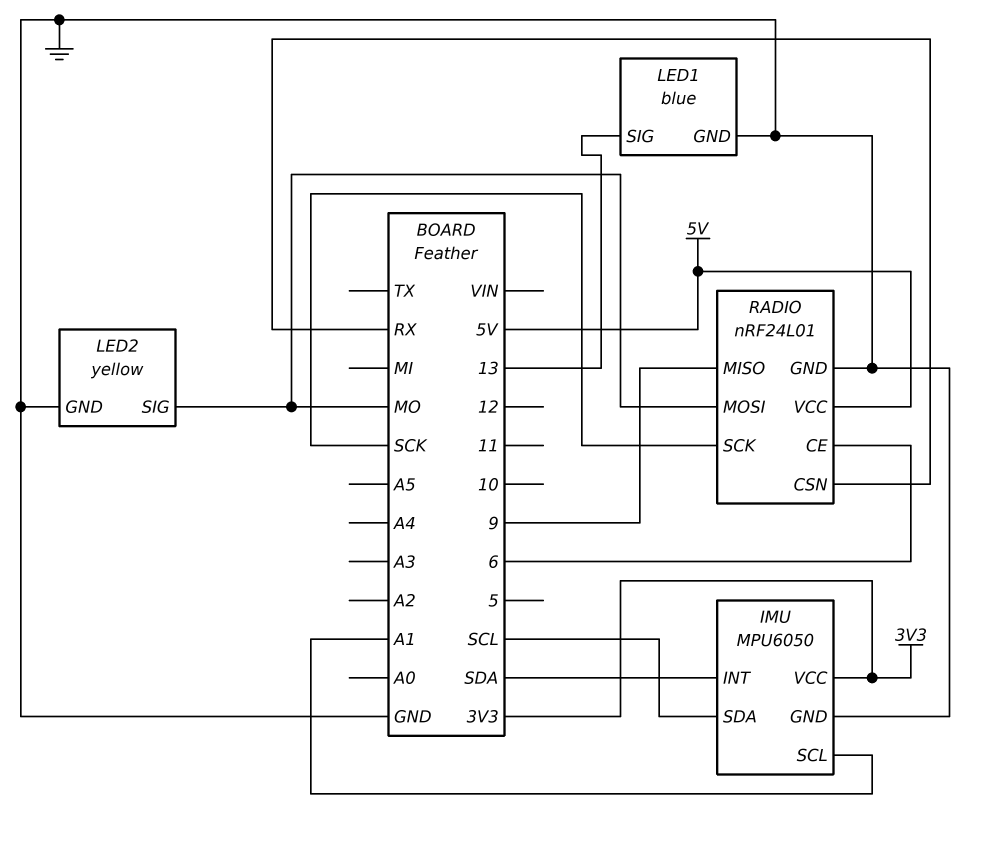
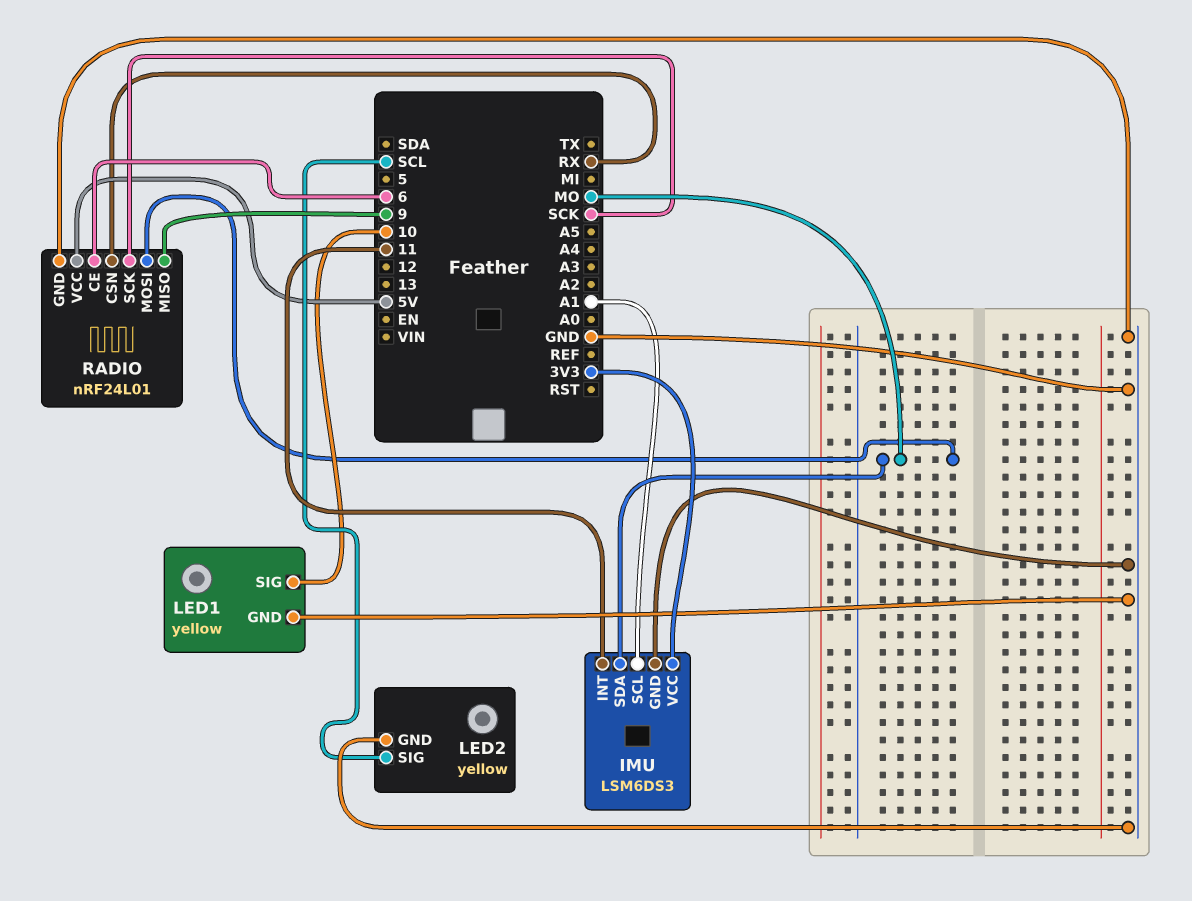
IMU: MPU6050 -> LSM6DS3
IMU pin INT: SDA -> 11
IMU pin SDA: SCL -> MO
LED1: blue -> yellow
LED1 pin SIG: 13 -> 10
LED2 pin SIG: MO -> SCL

